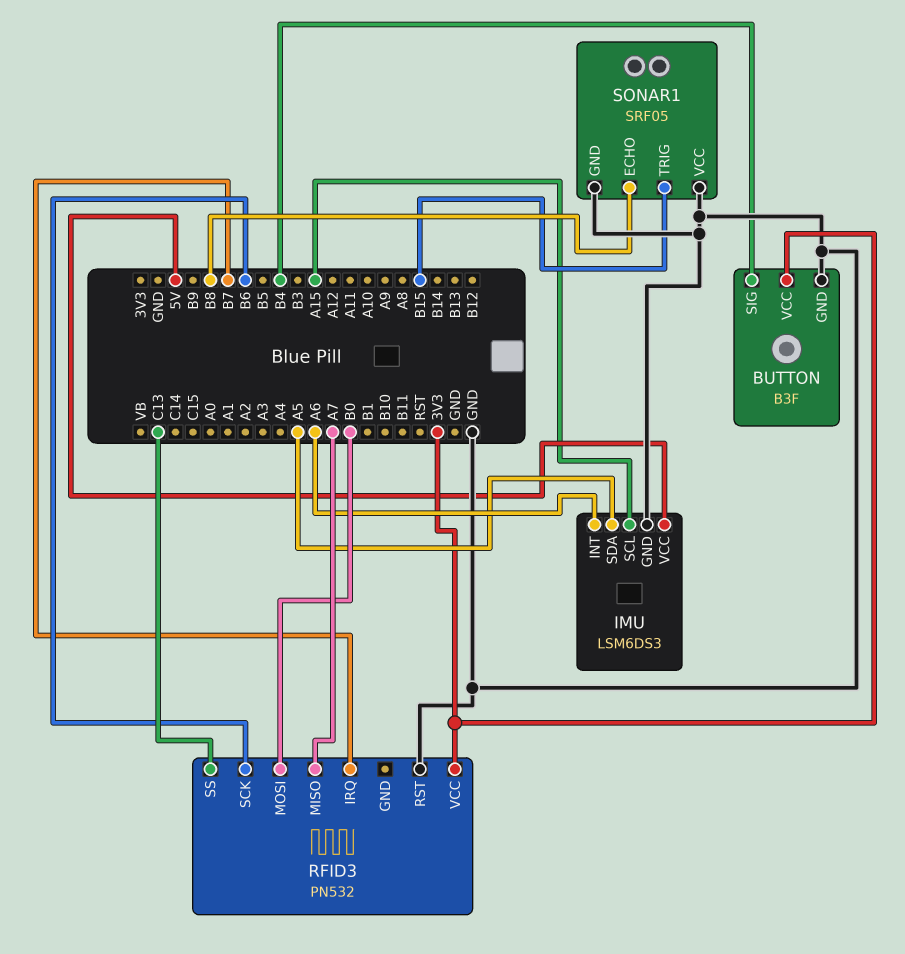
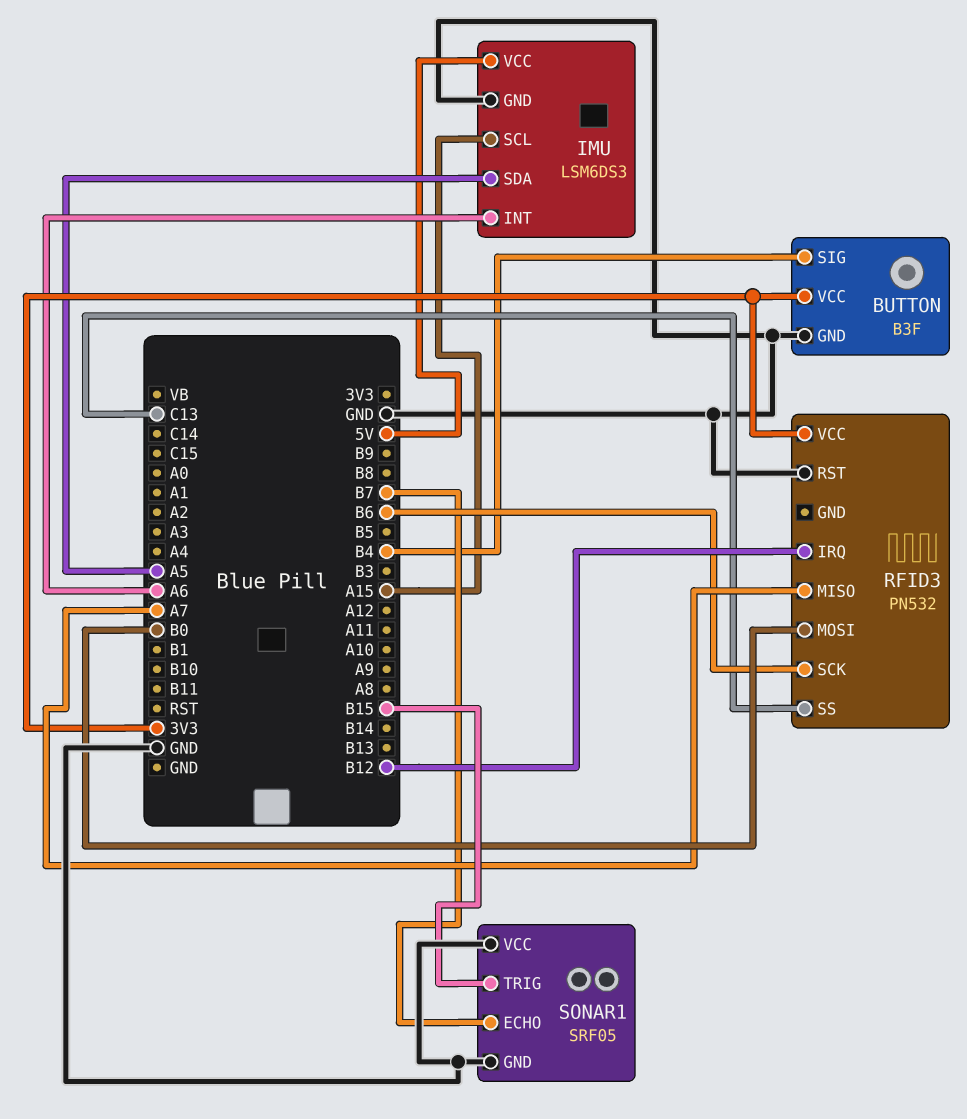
RFID3 pin IRQ: B7 -> B12
SONAR1 pin ECHO: B8 -> B7

